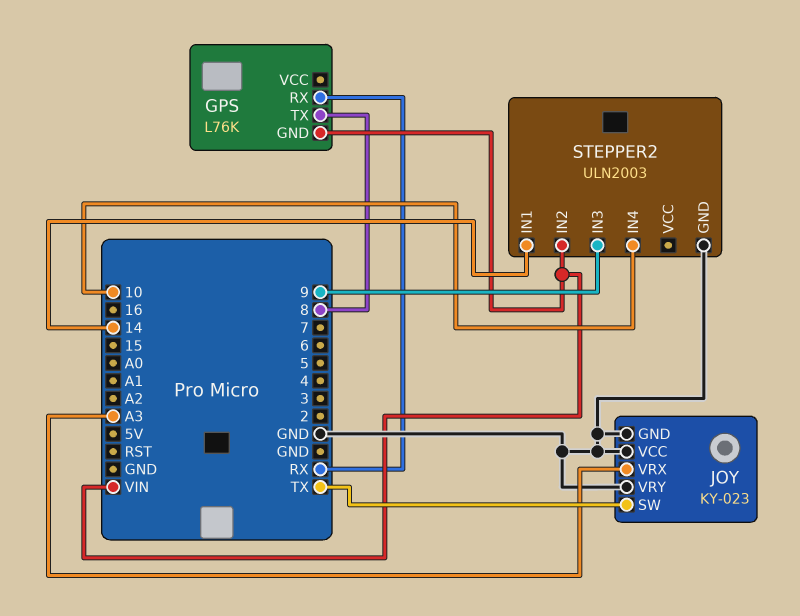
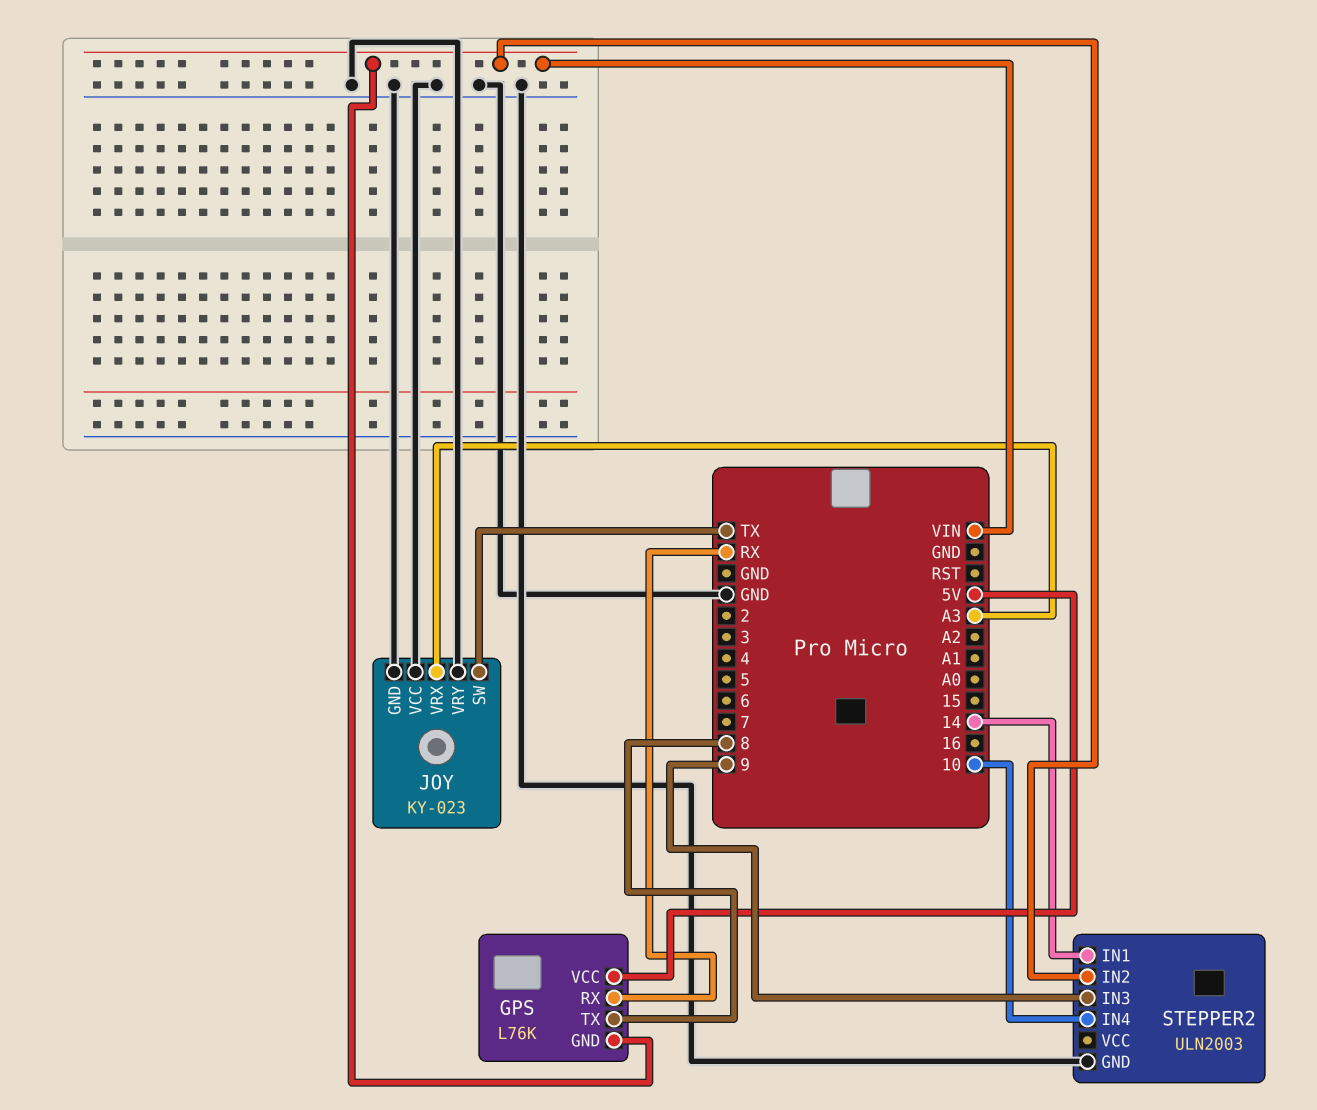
GPS pin VCC: none -> 5V

